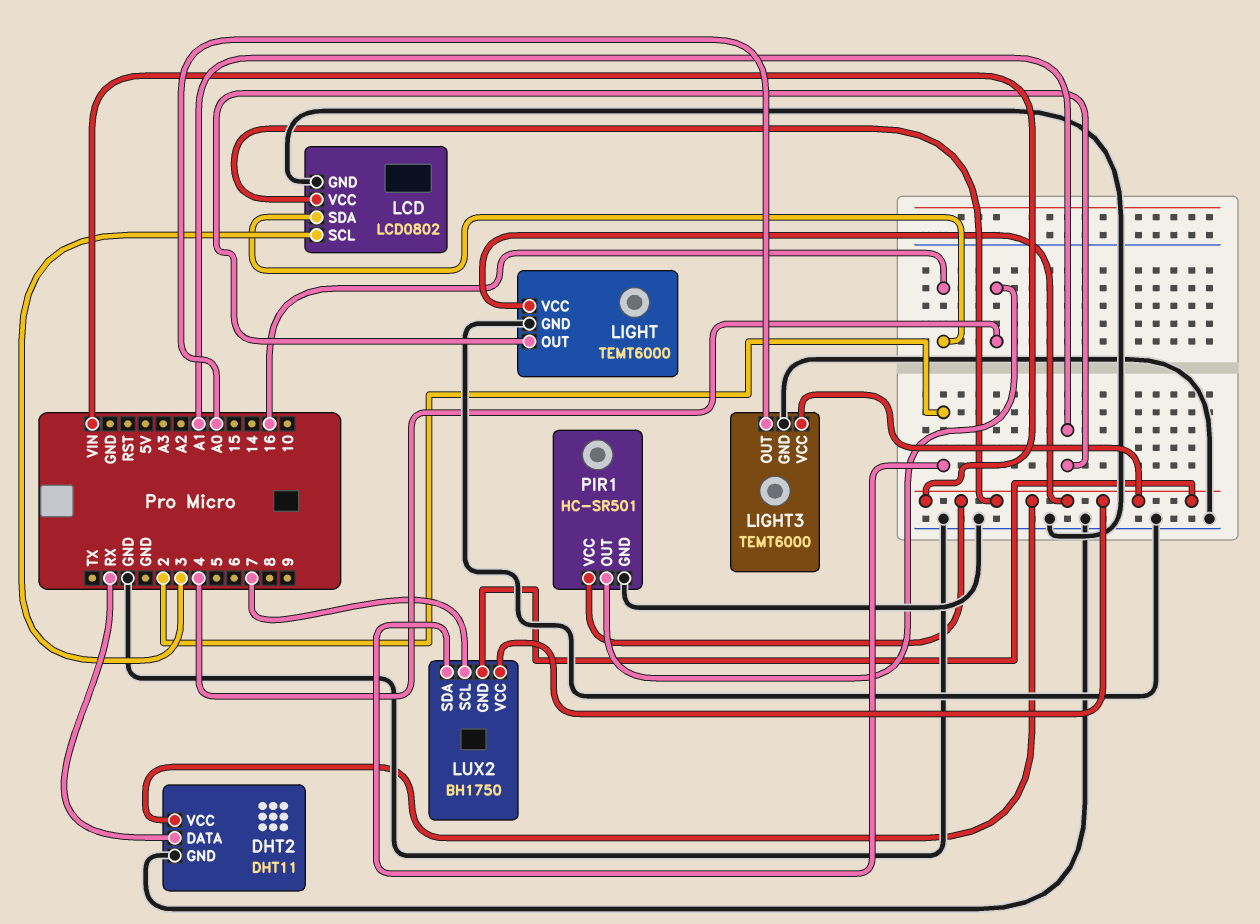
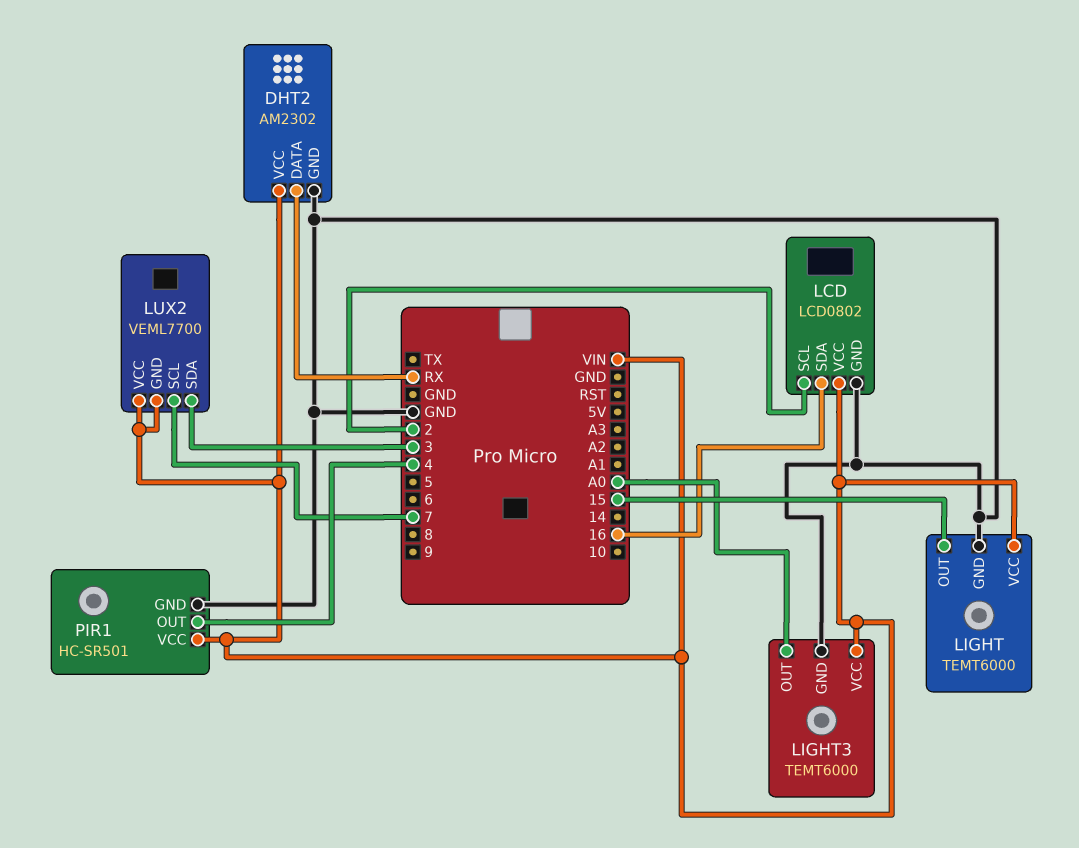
DHT2: DHT11 -> AM2302
LCD pin SCL: 3 -> 2
LIGHT pin OUT: A1 -> 15
LUX2: BH1750 -> VEML7700
LUX2 pin SDA: 2 -> 3

